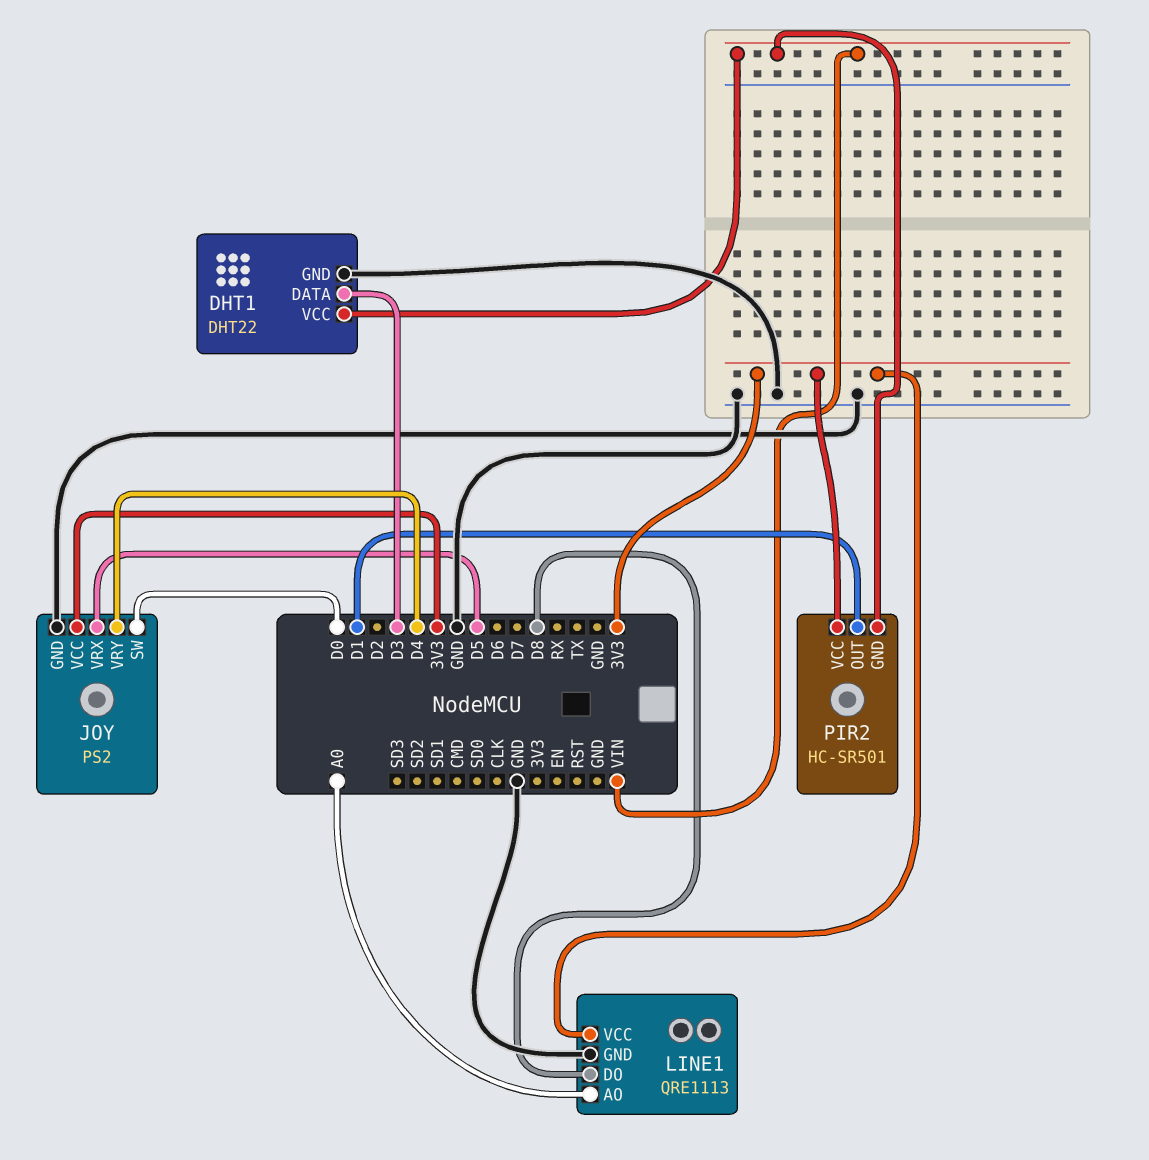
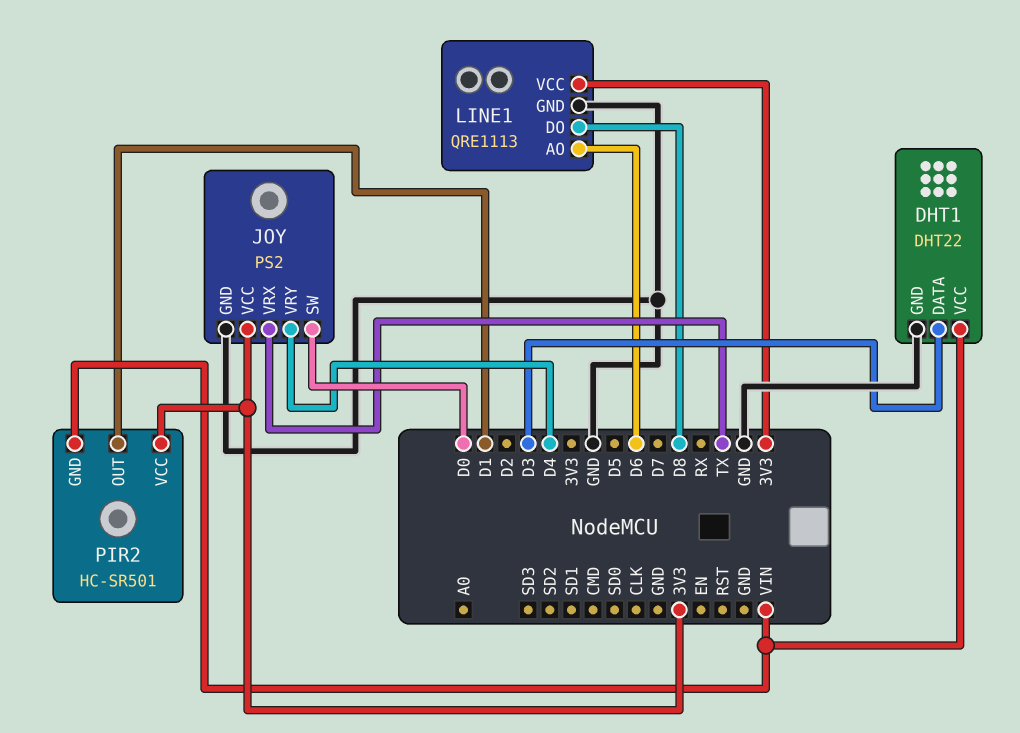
JOY pin VRX: D5 -> TX
LINE1 pin AO: A0 -> D6

